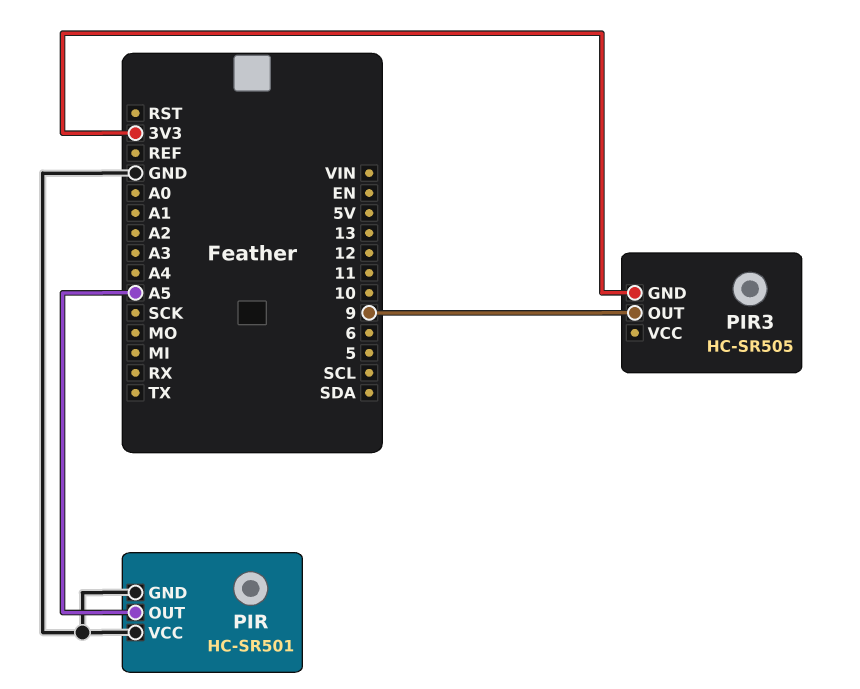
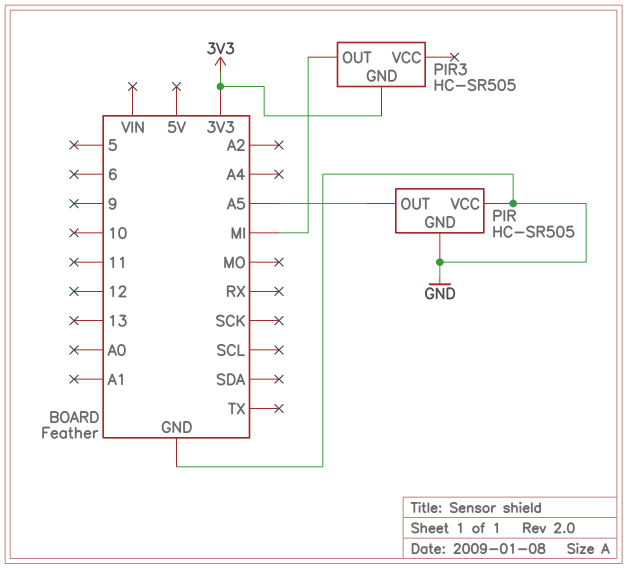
PIR: HC-SR501 -> HC-SR505
PIR3 pin OUT: 9 -> MI

